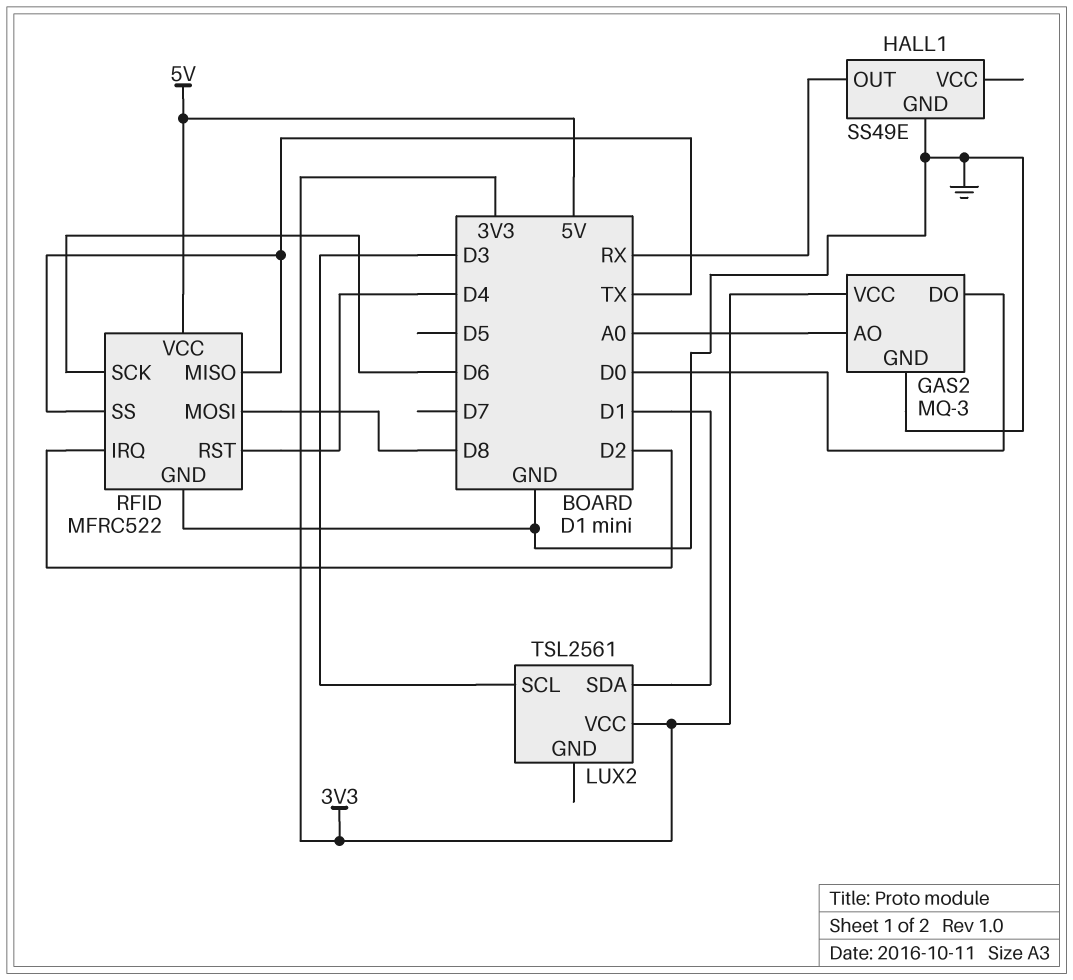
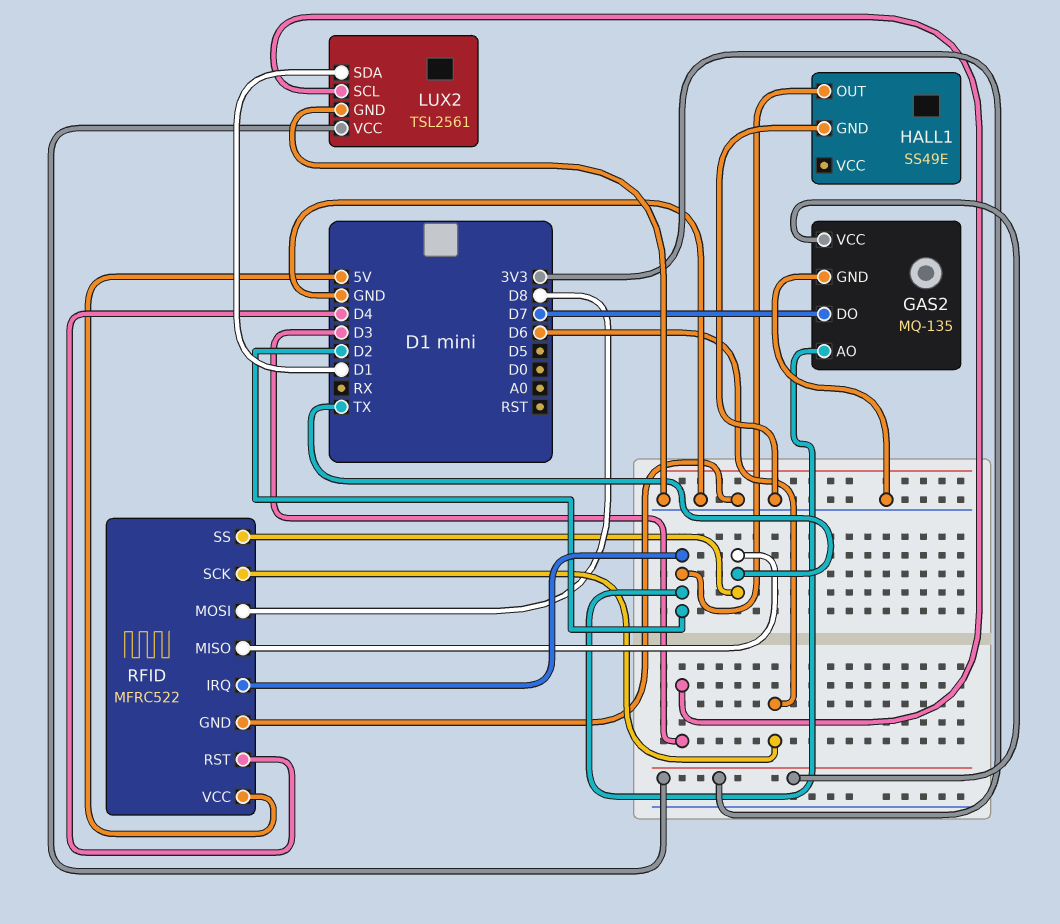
GAS2: MQ-3 -> MQ-135
GAS2 pin AO: A0 -> D2
GAS2 pin DO: D0 -> D7
HALL1 pin OUT: RX -> D2
LUX2 pin GND: none -> GND

